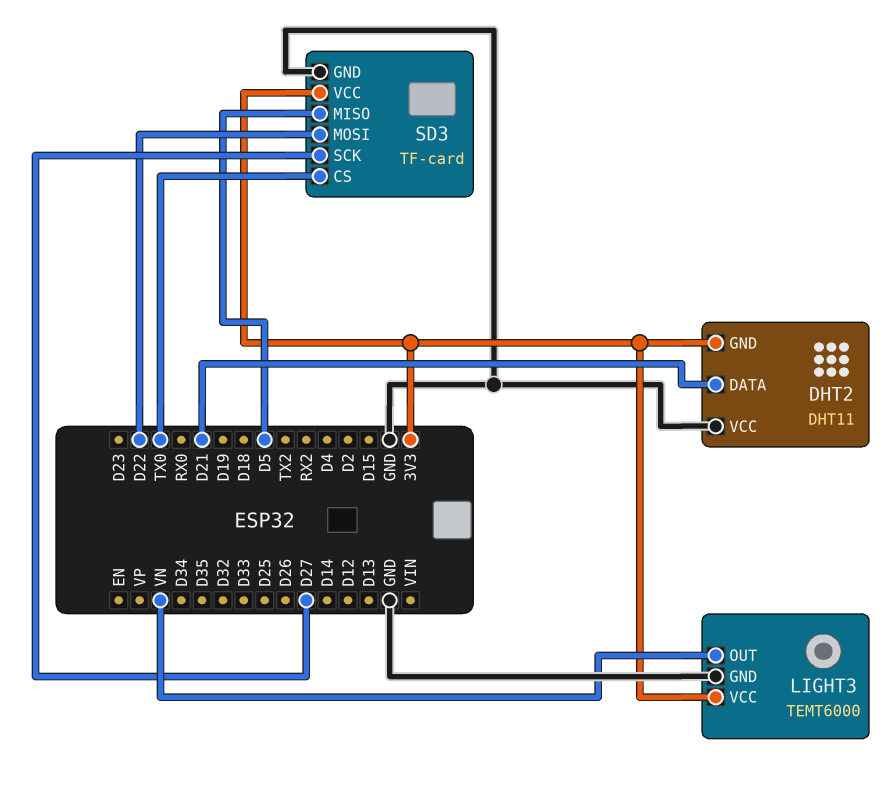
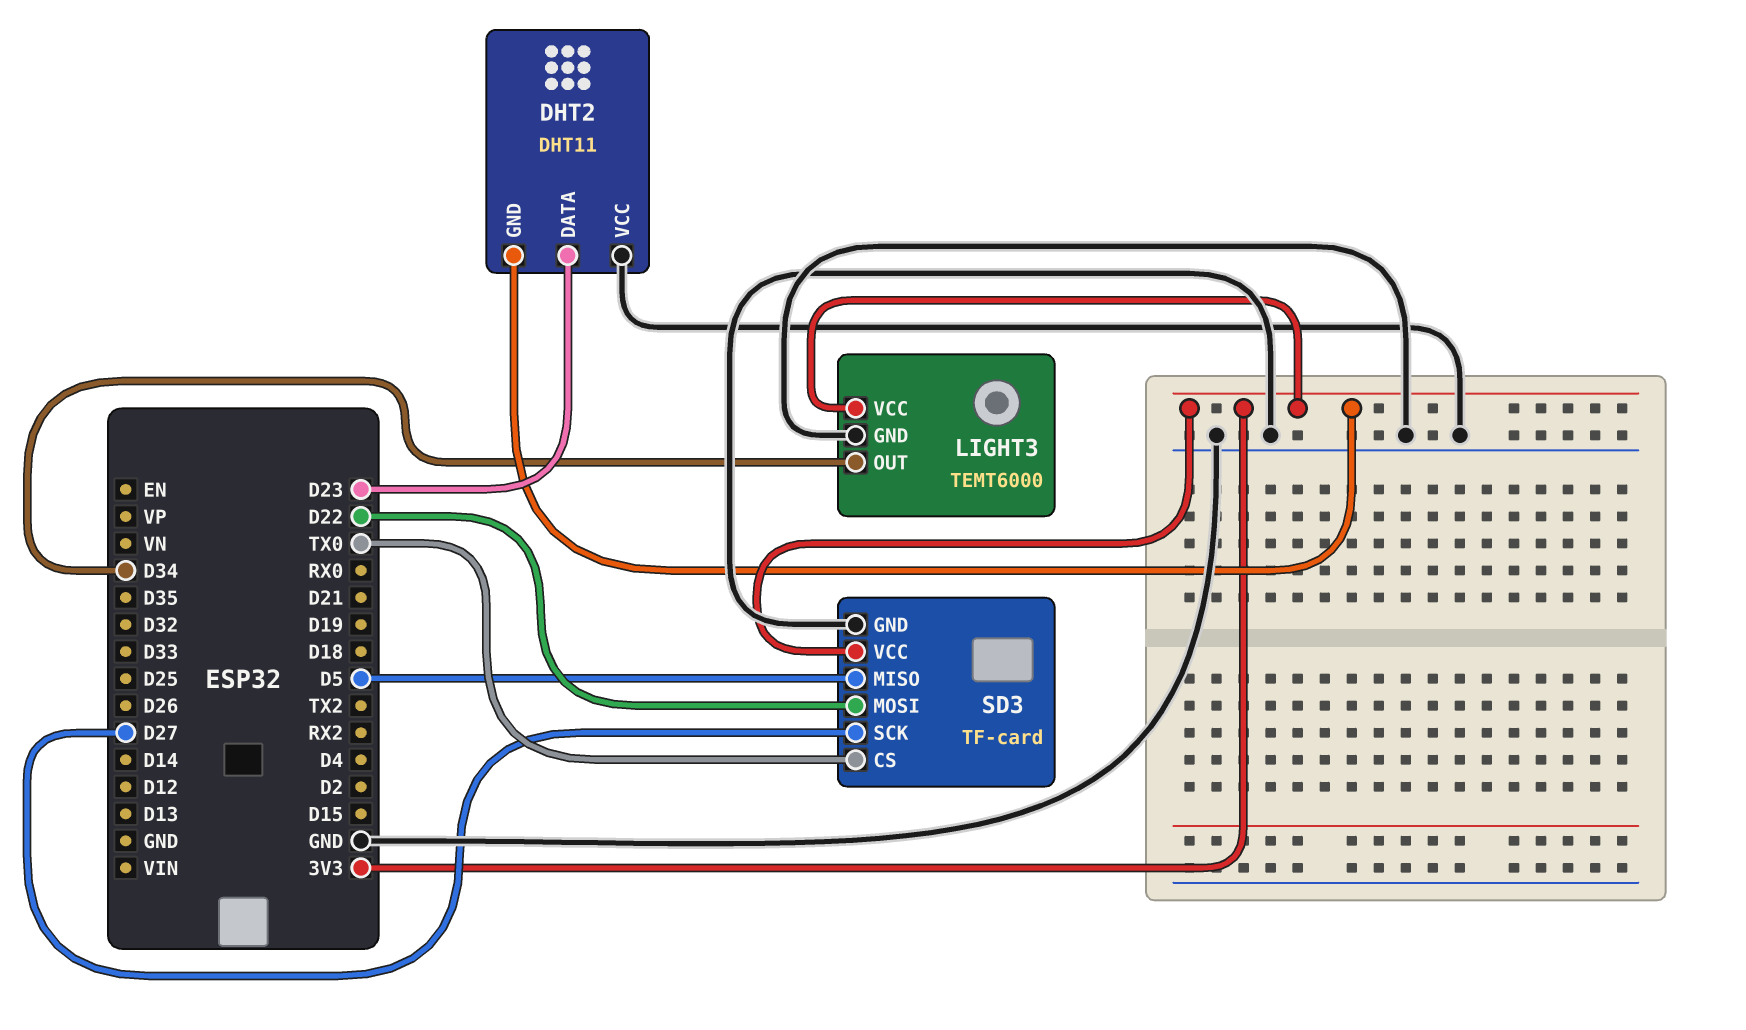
DHT2 pin DATA: D21 -> D23
LIGHT3 pin OUT: VN -> D34

